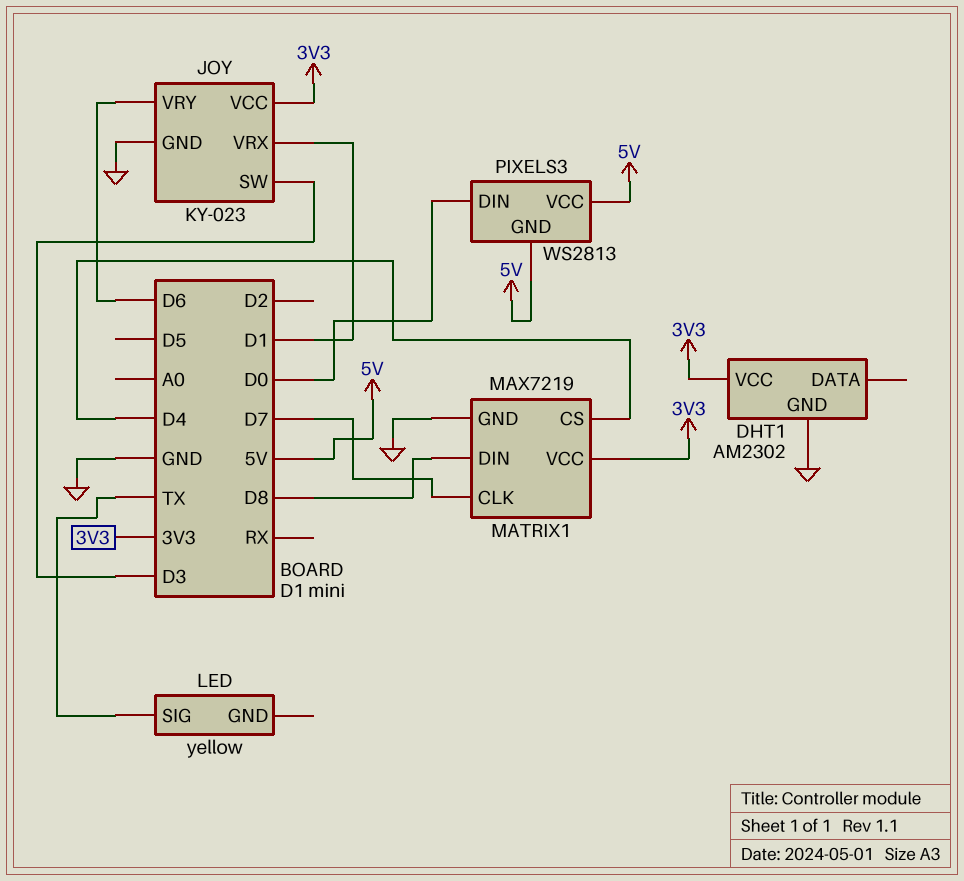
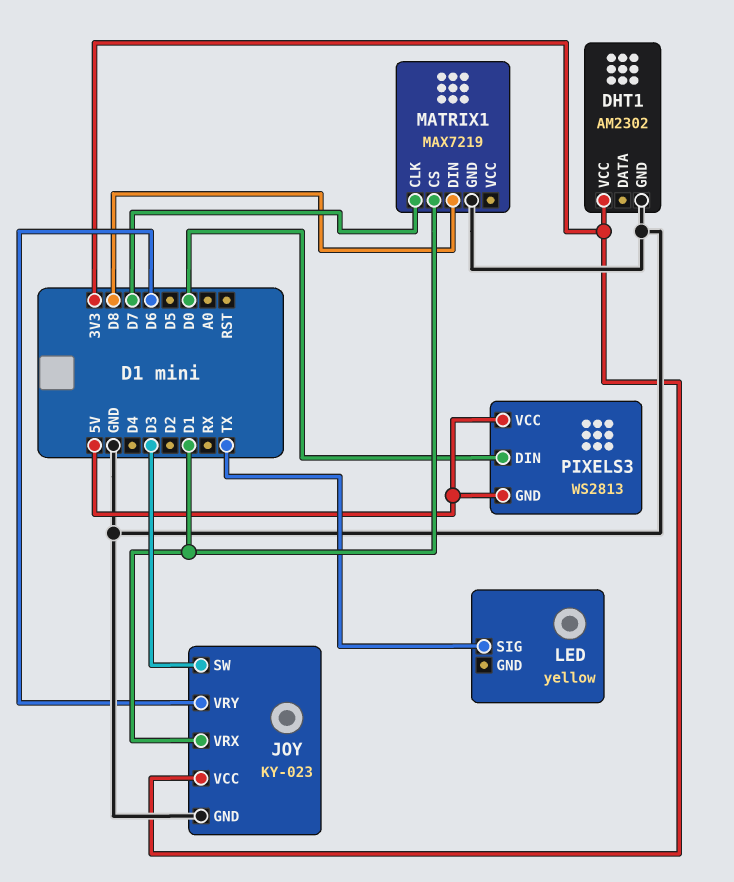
MATRIX1 pin CS: D4 -> D1
MATRIX1 pin VCC: 3V3 -> none

